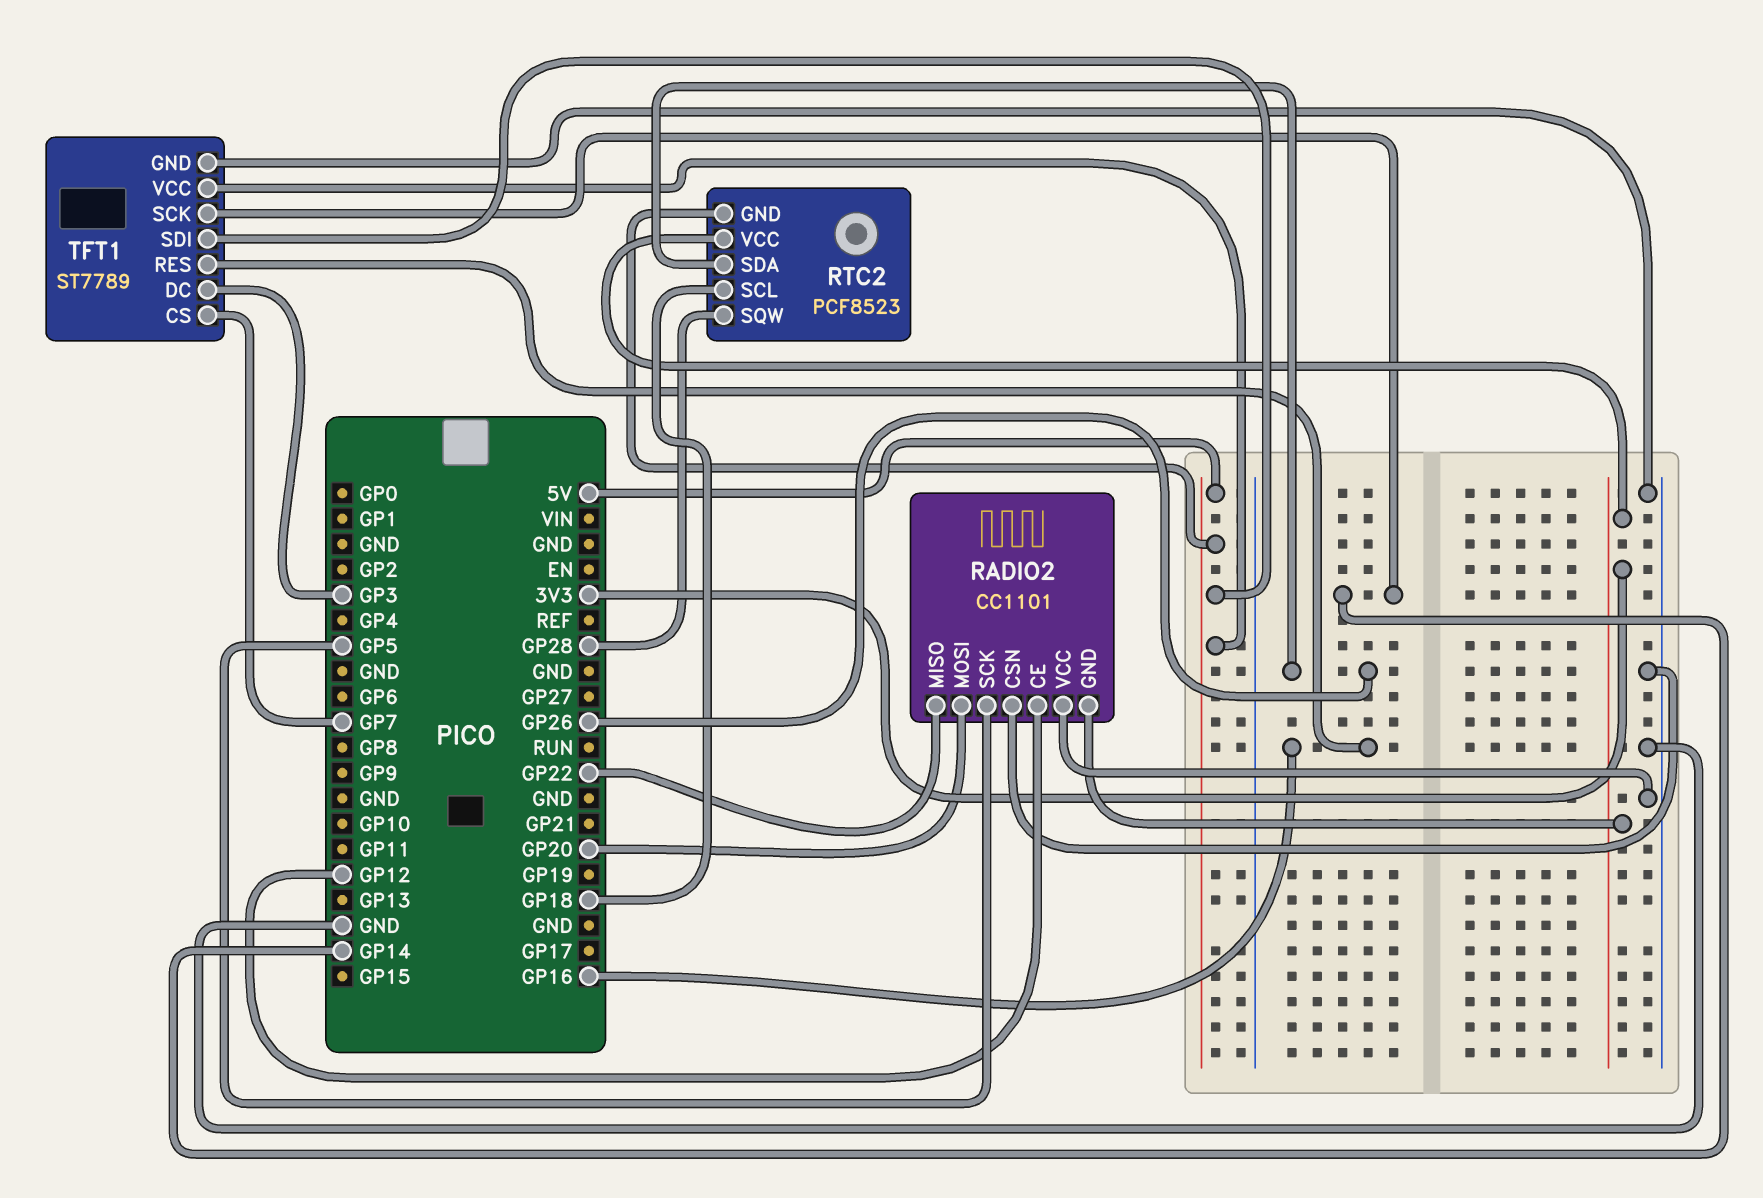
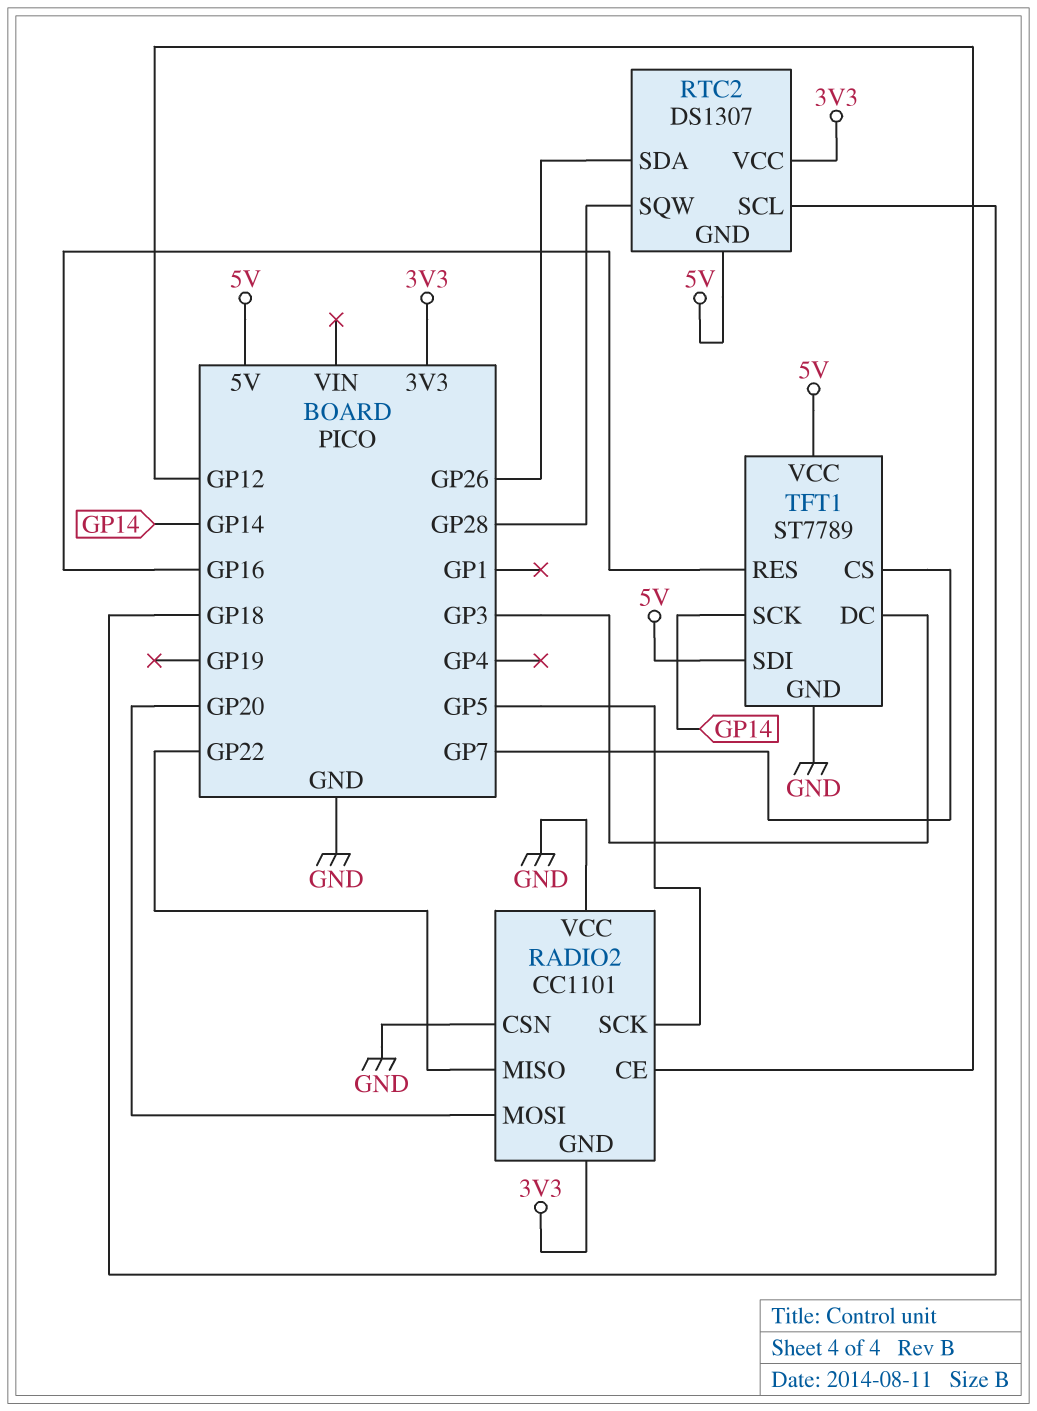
RTC2: PCF8523 -> DS1307

